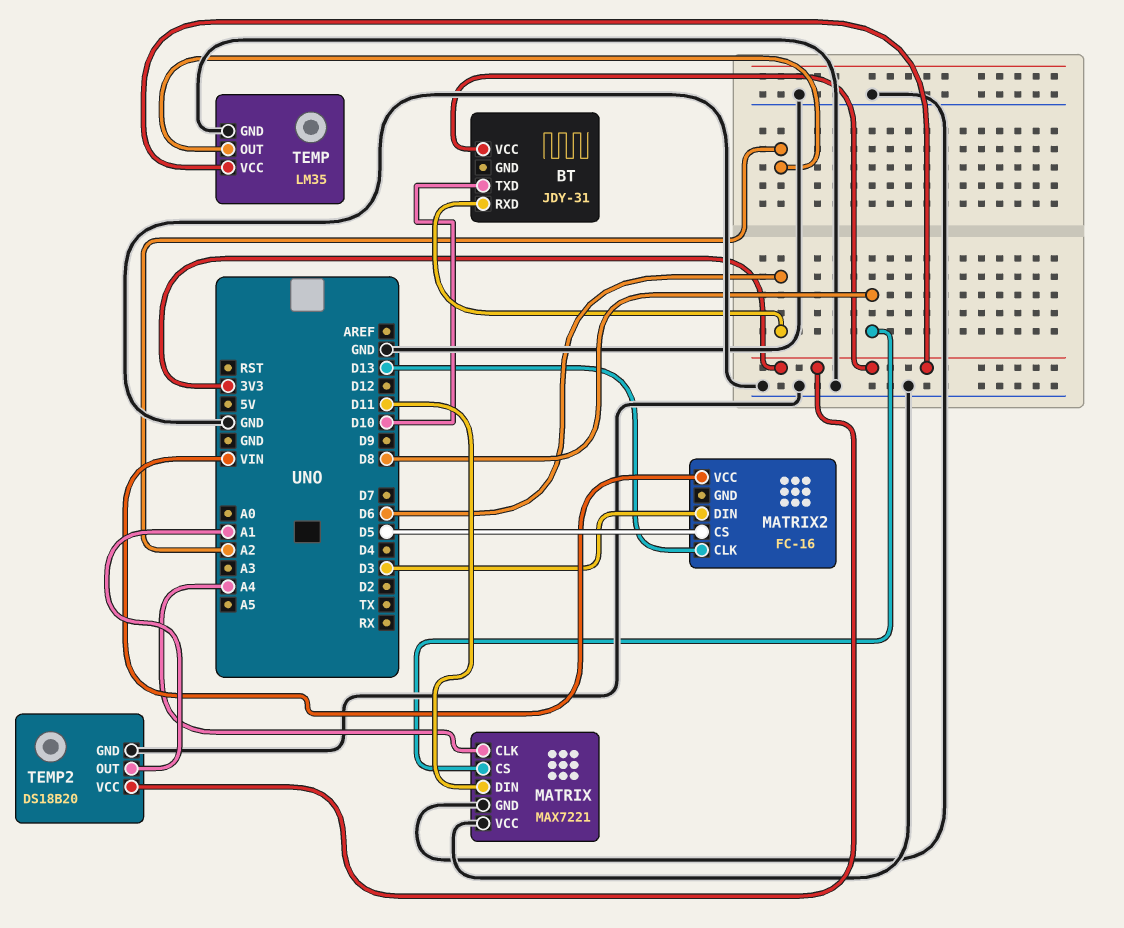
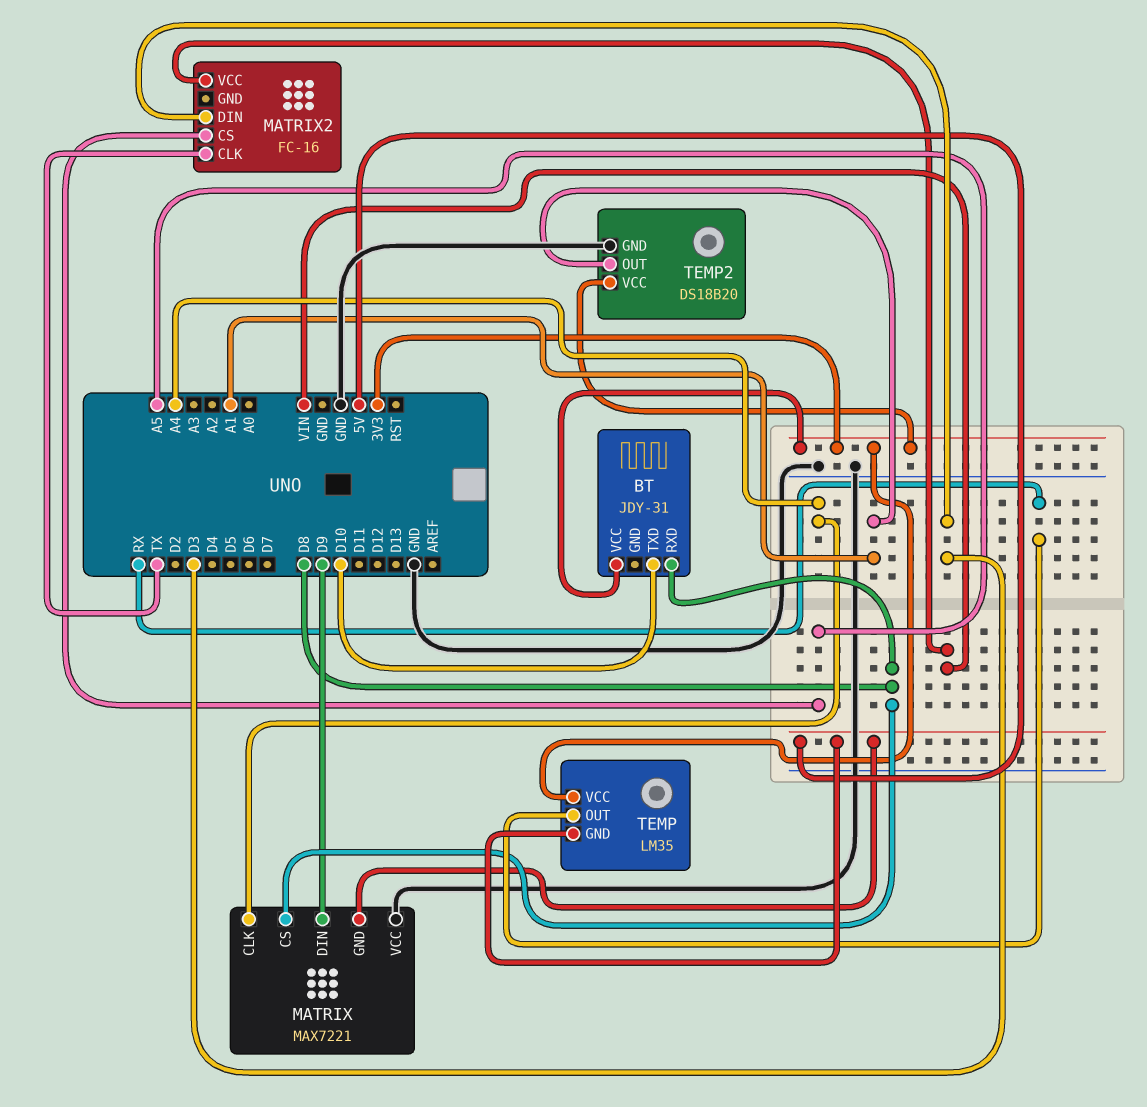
BT pin RXD: D6 -> D8
MATRIX pin DIN: D11 -> D9
MATRIX pin GND: GND -> 5V
MATRIX2 pin CLK: D13 -> TX
MATRIX2 pin CS: D5 -> A5
TEMP pin GND: GND -> 5V
TEMP pin OUT: A2 -> RX

